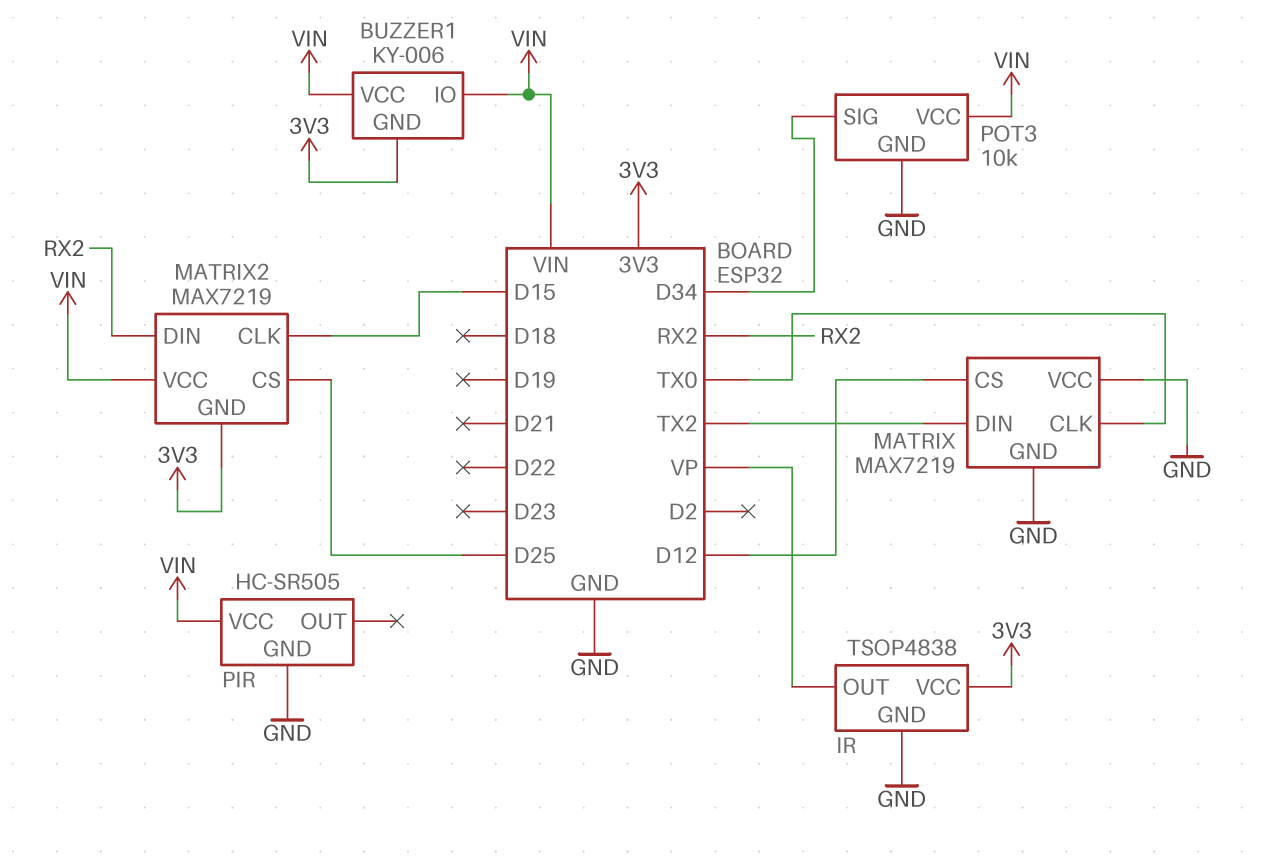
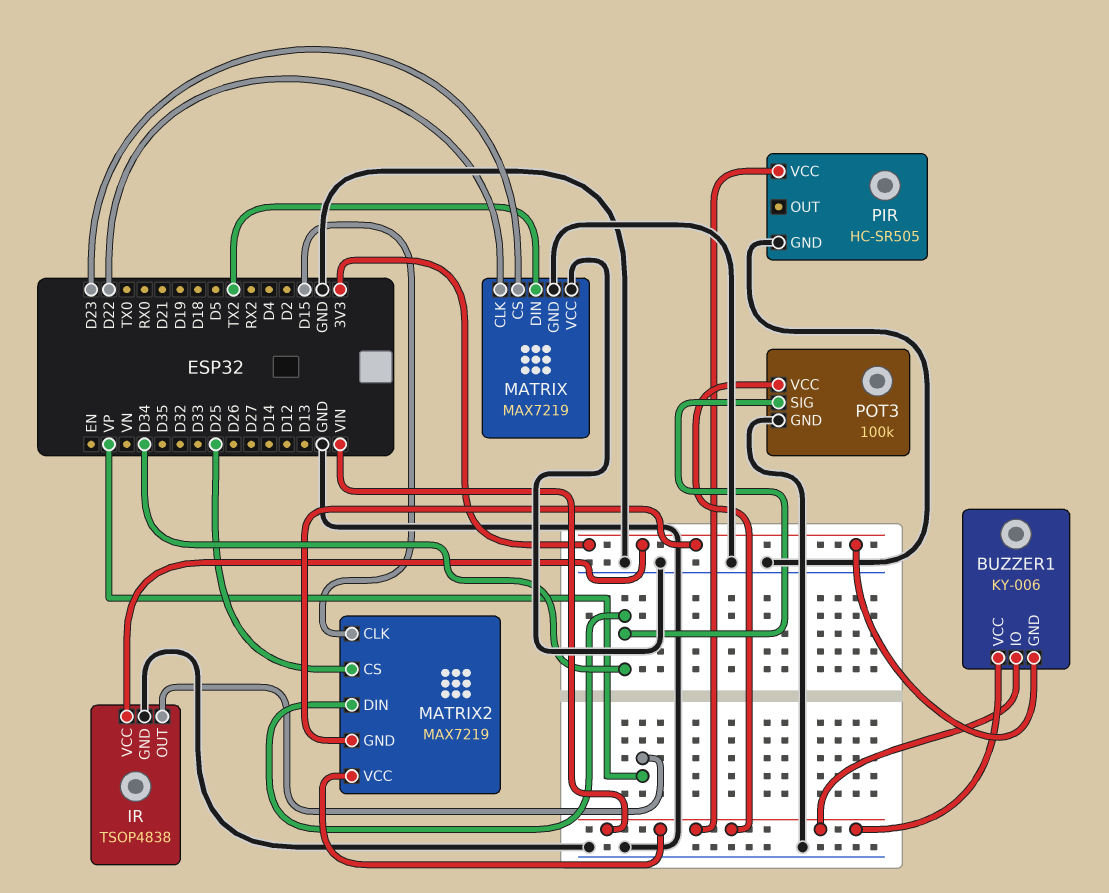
MATRIX pin CLK: TX0 -> D22
MATRIX pin CS: D12 -> D23
MATRIX2 pin DIN: RX2 -> D34
POT3: 10k -> 100k

